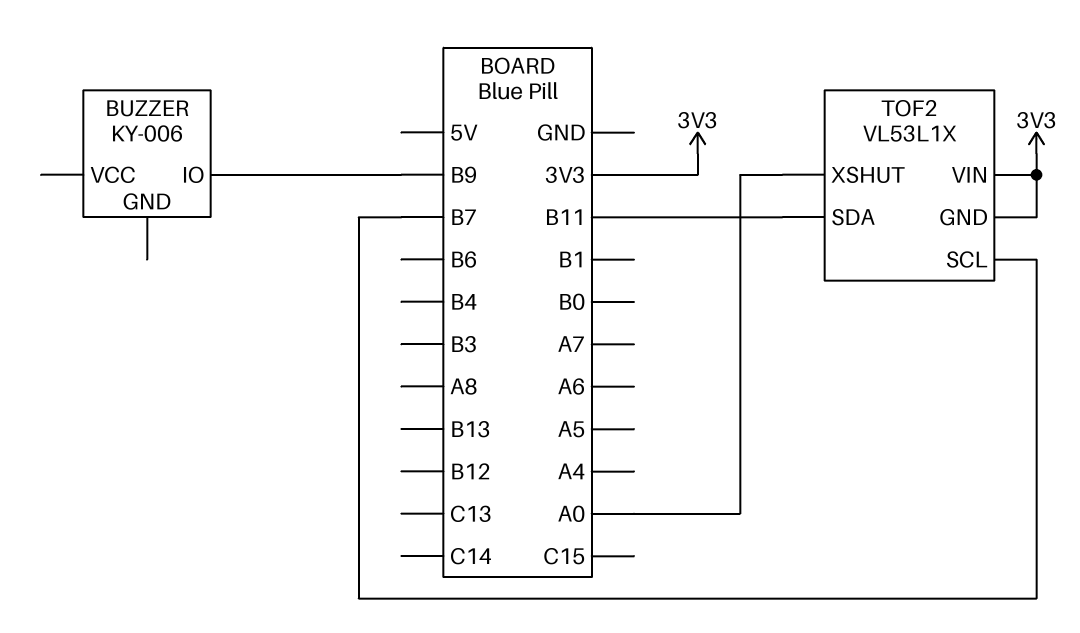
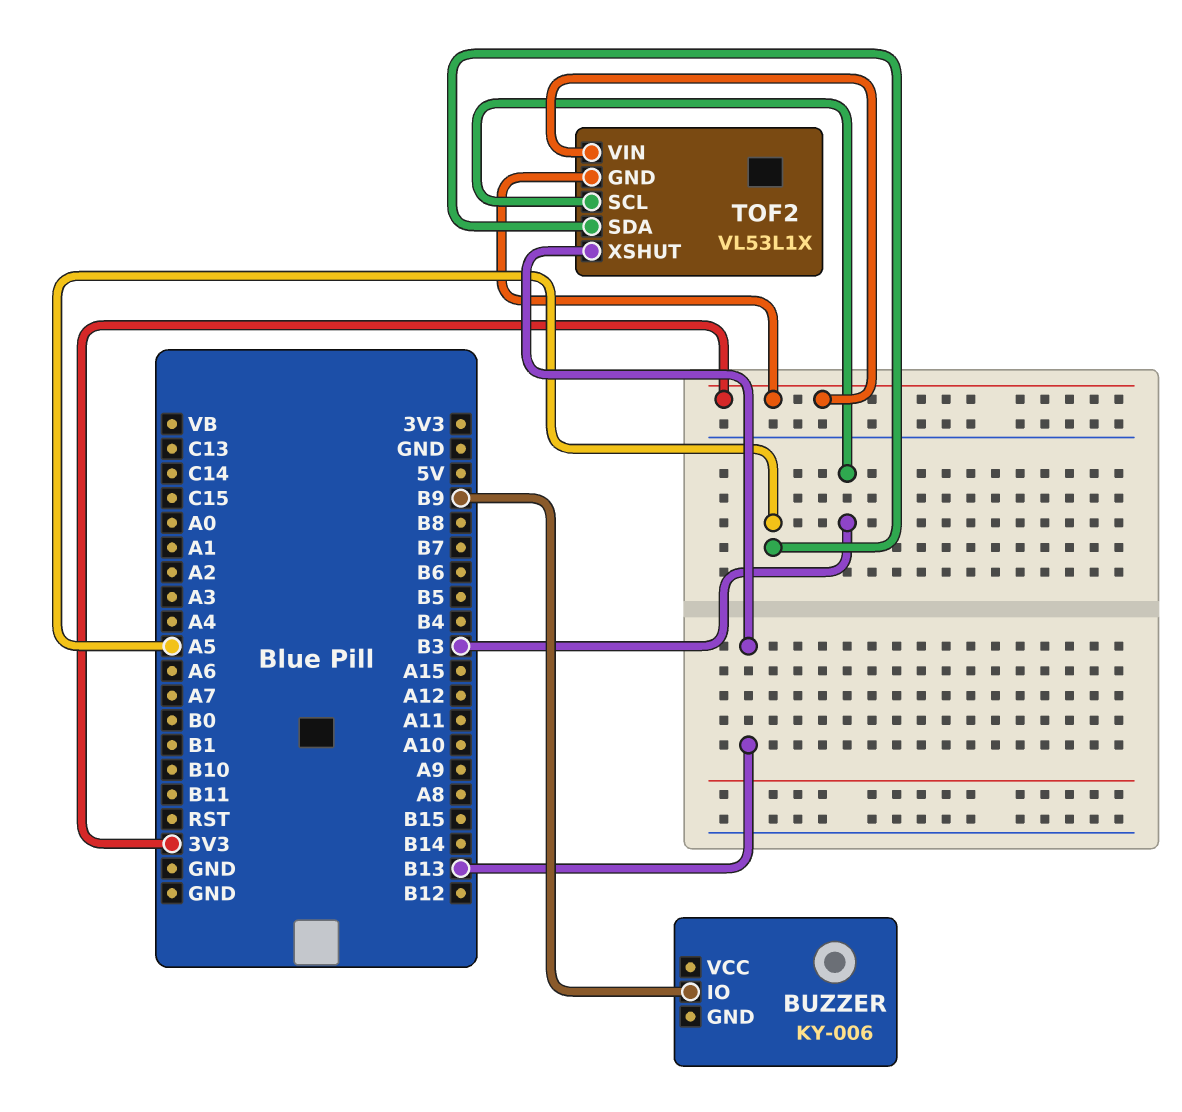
TOF2 pin SCL: B7 -> B3
TOF2 pin SDA: B11 -> A5
TOF2 pin XSHUT: A0 -> B13

